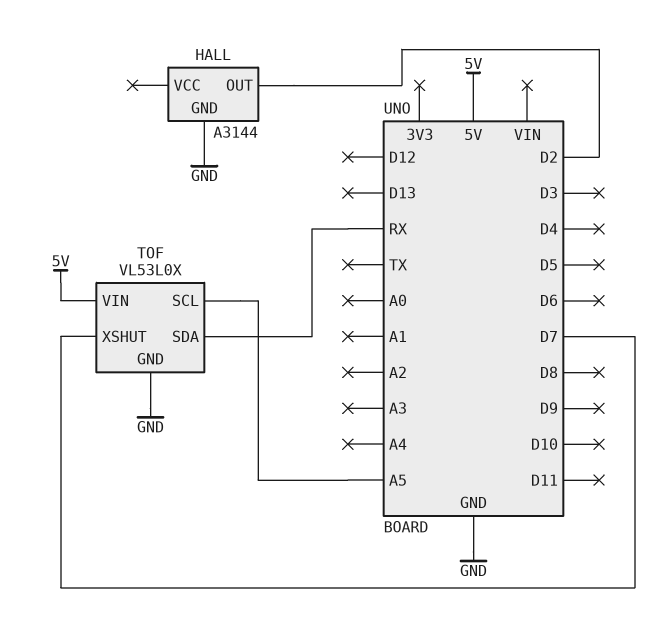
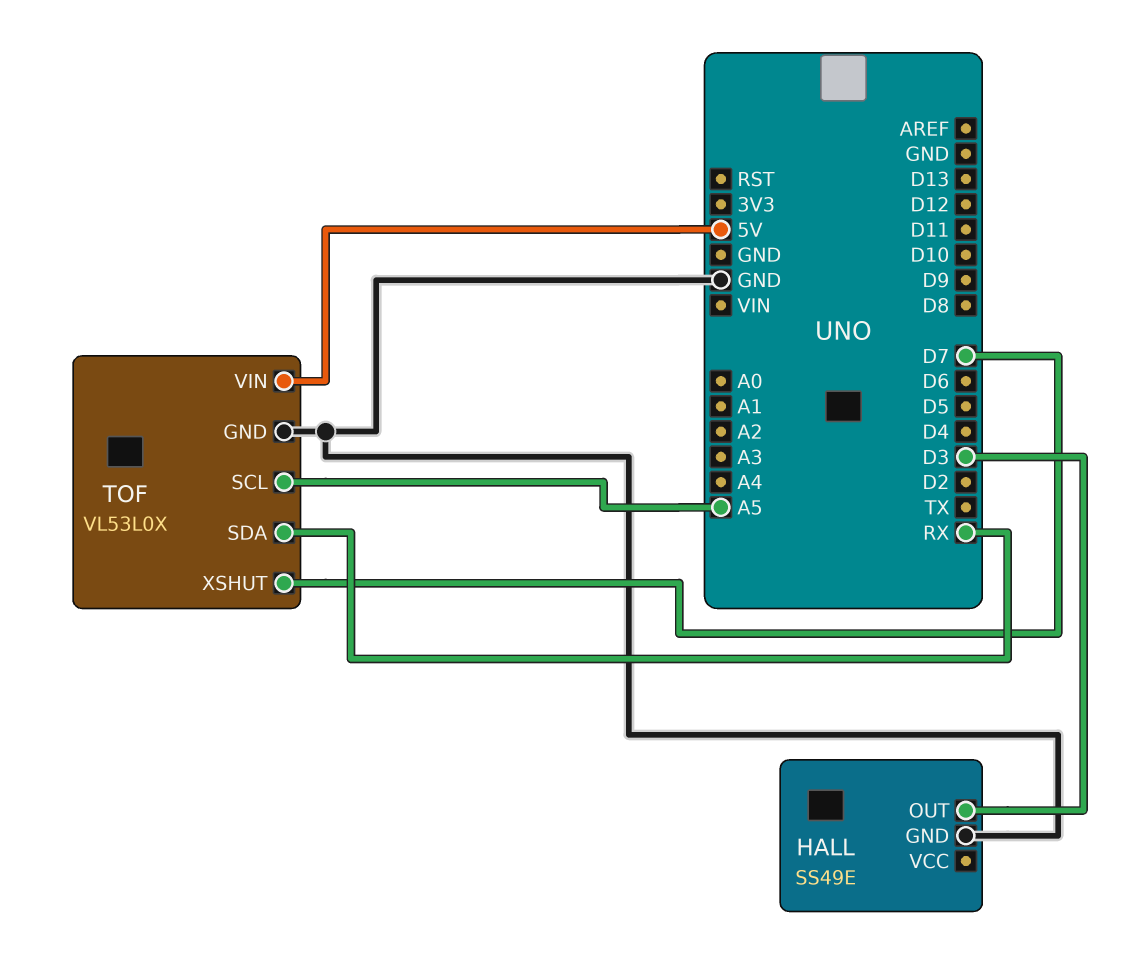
HALL: A3144 -> SS49E
HALL pin OUT: D2 -> D3

